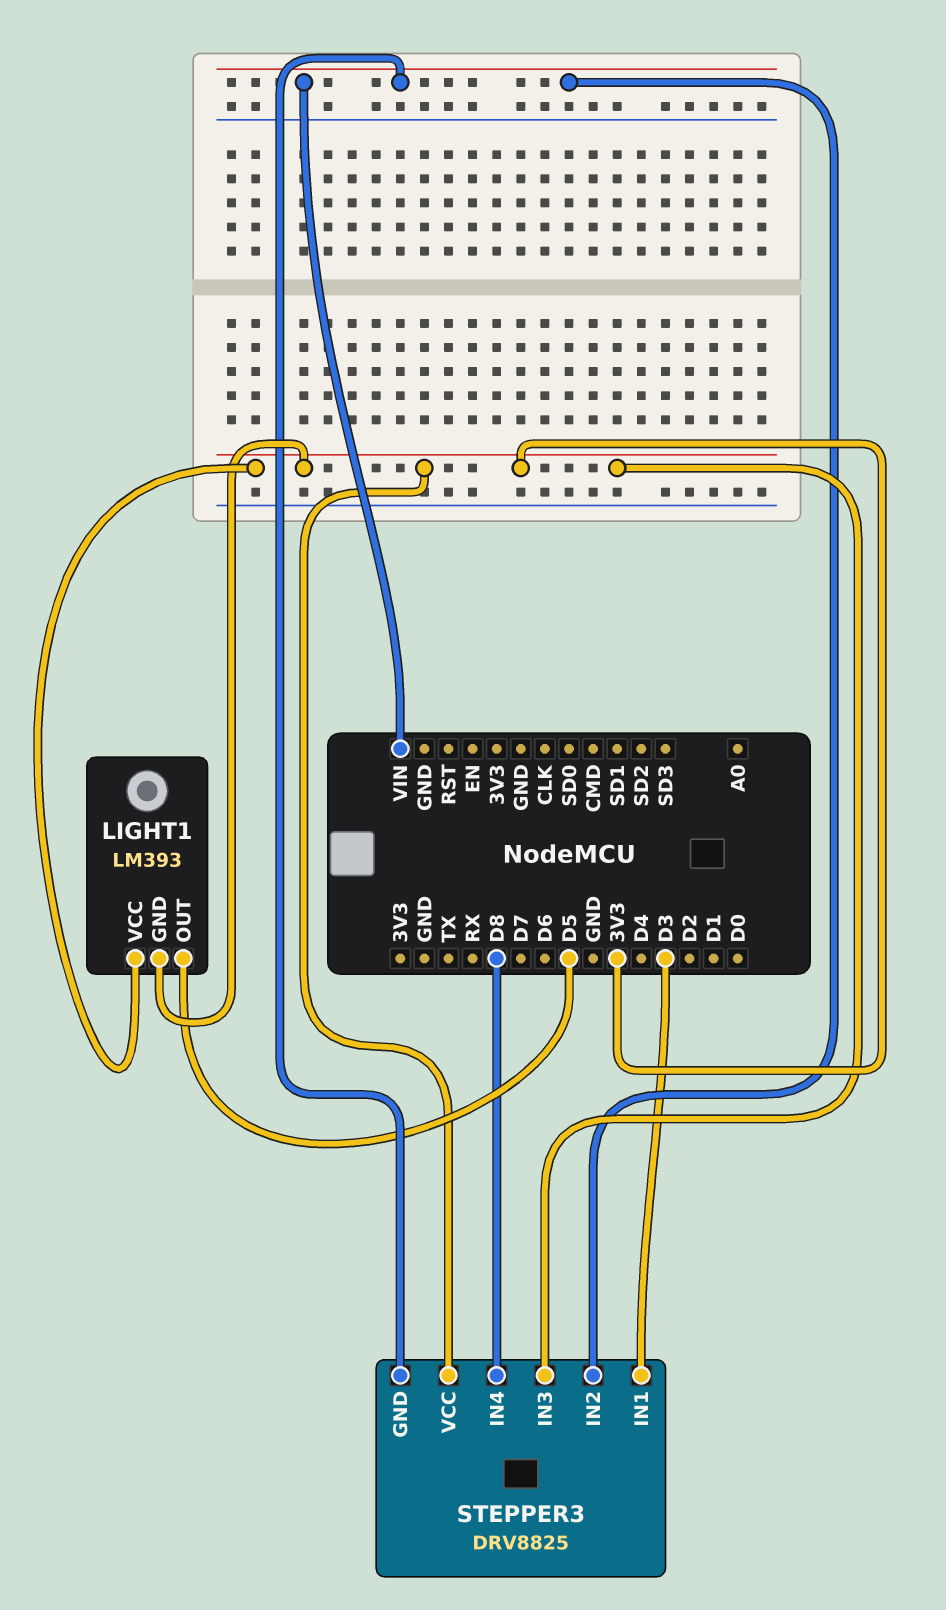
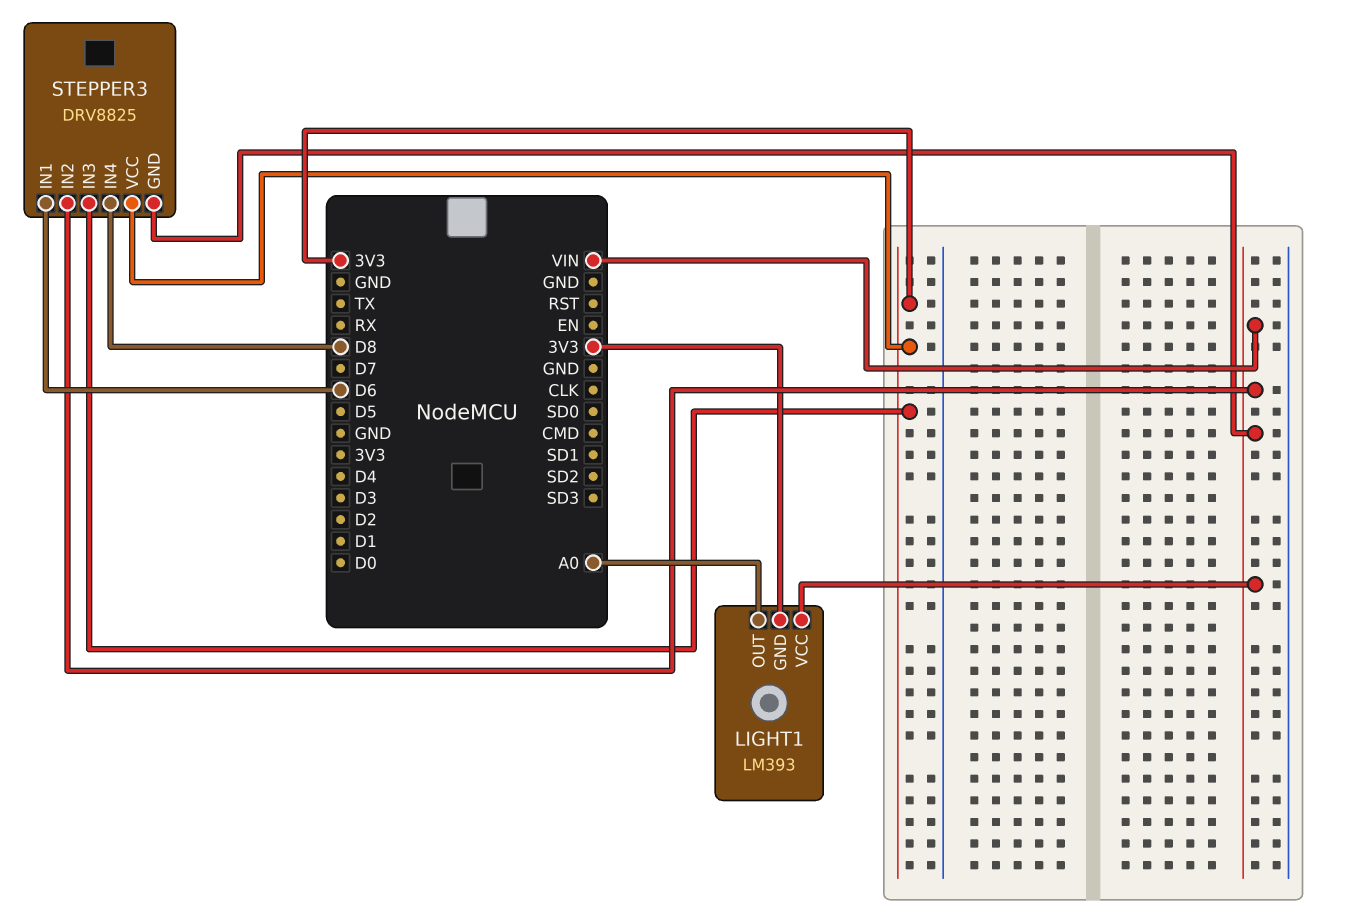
LIGHT1 pin OUT: D5 -> A0
LIGHT1 pin VCC: 3V3 -> VIN
STEPPER3 pin IN1: D3 -> D6

